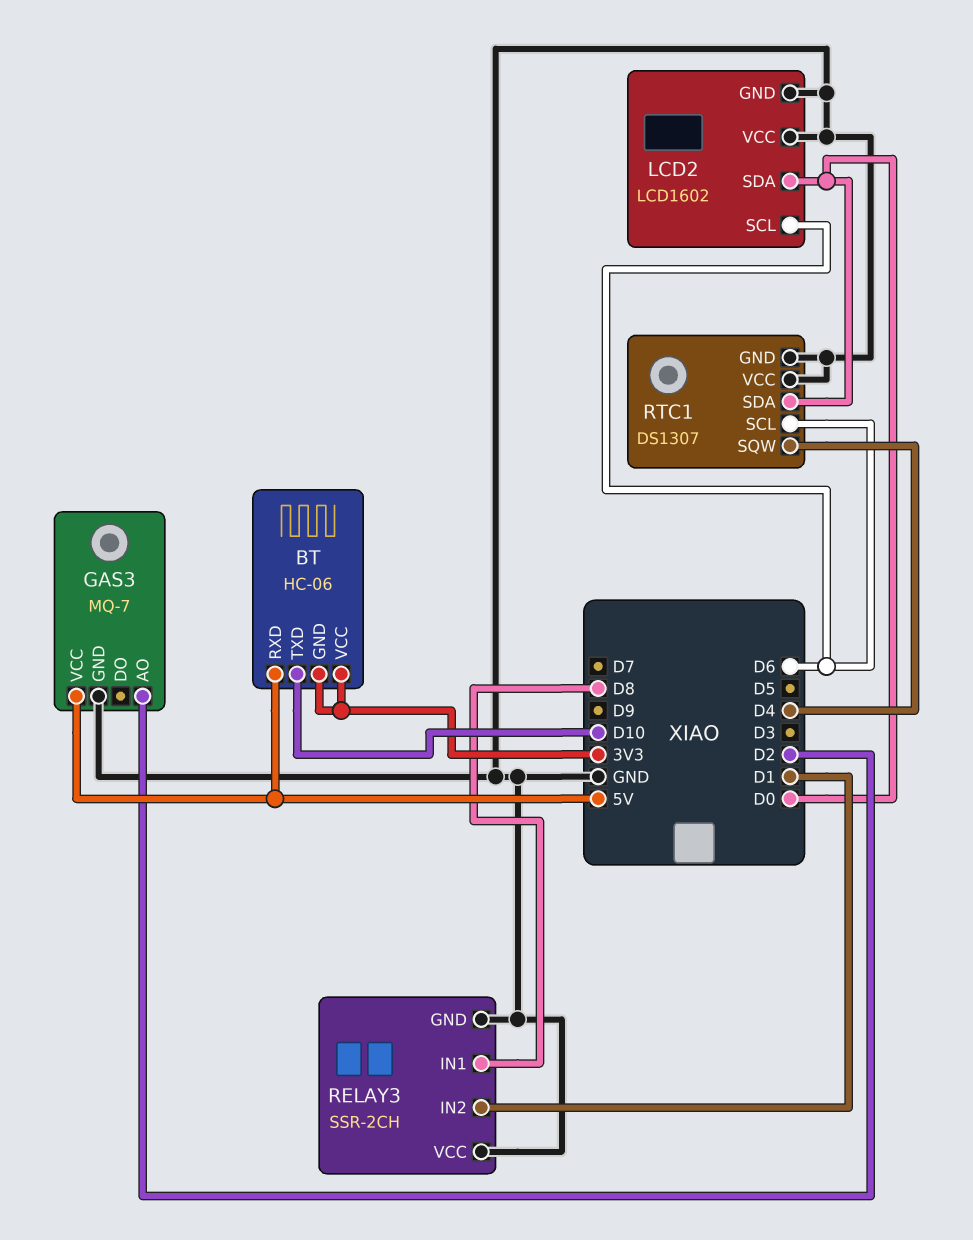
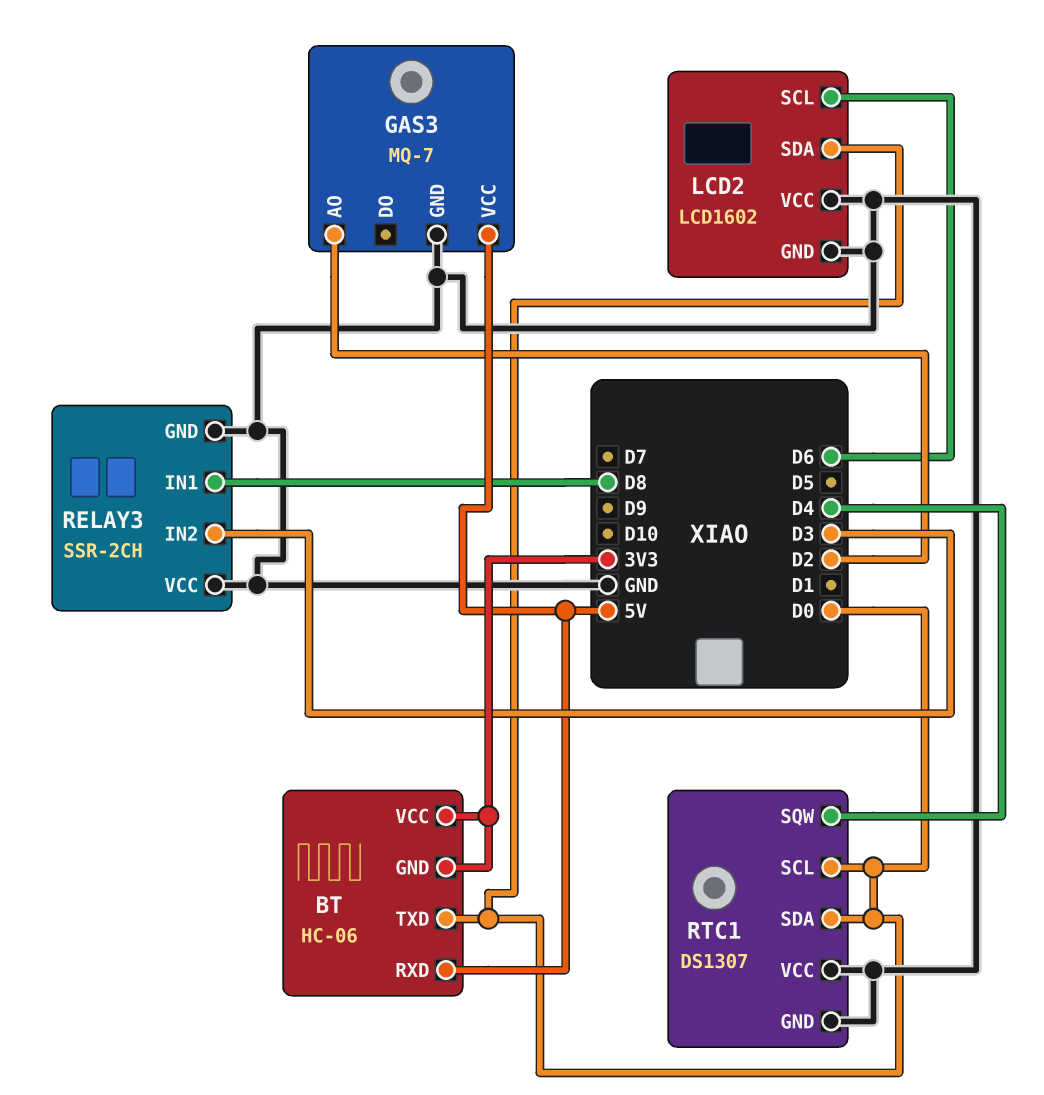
BT pin TXD: D10 -> D0
RELAY3 pin IN2: D1 -> D3
RTC1 pin SCL: D6 -> D0

